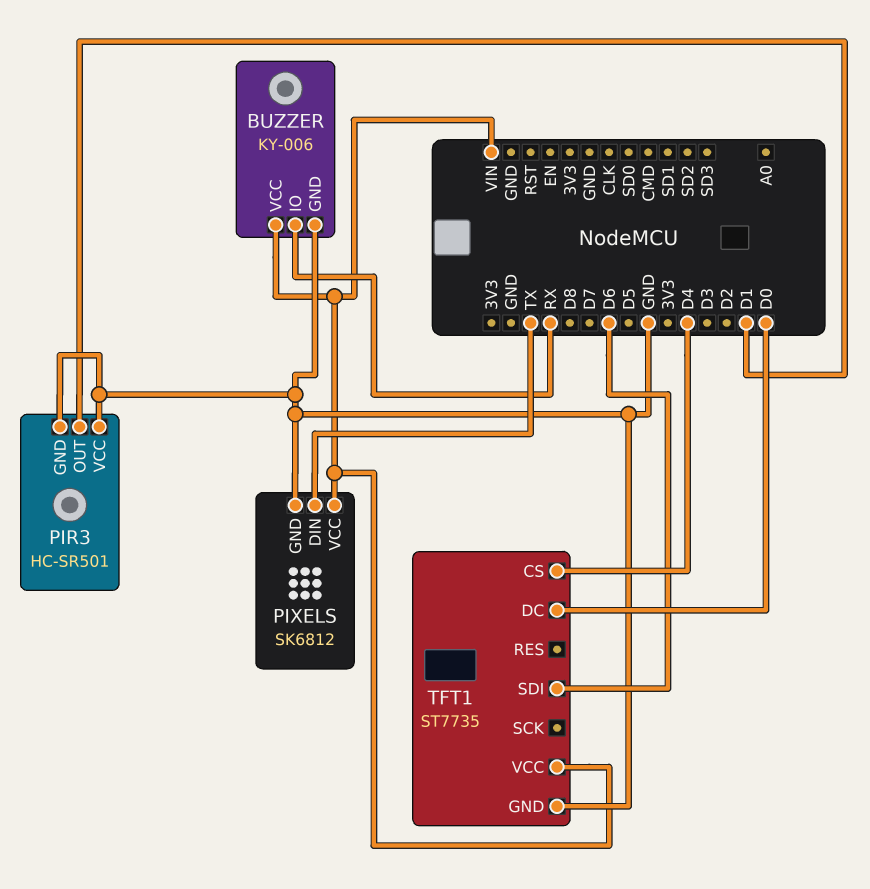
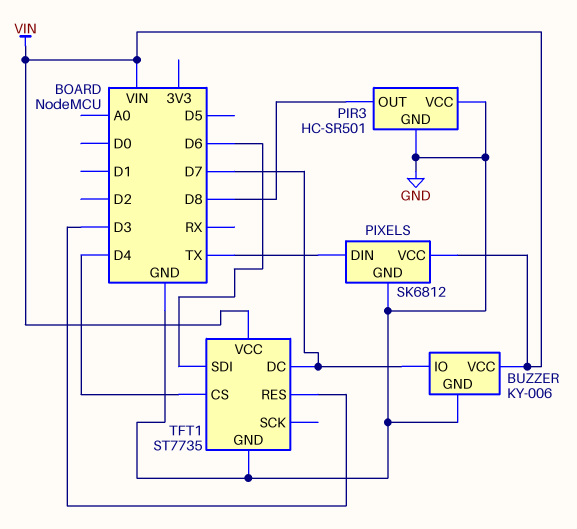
BUZZER pin IO: RX -> D7
PIR3 pin OUT: D1 -> D8
TFT1 pin DC: D0 -> D7
TFT1 pin RES: none -> D3

